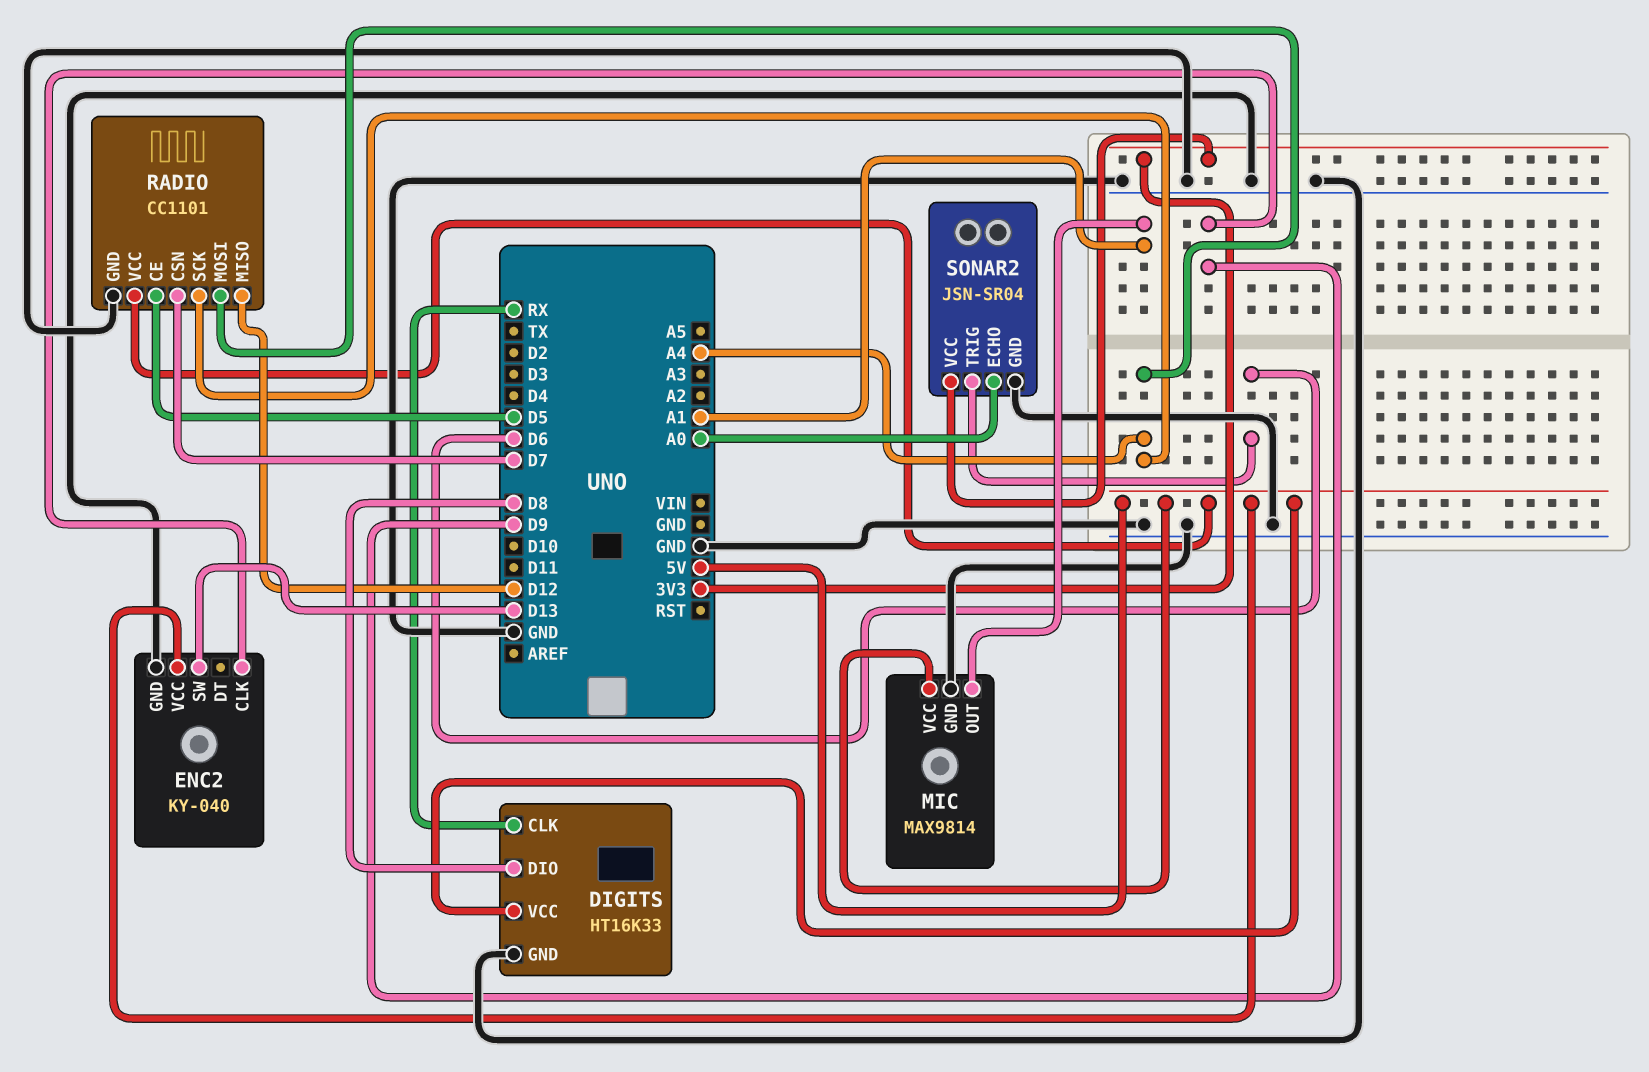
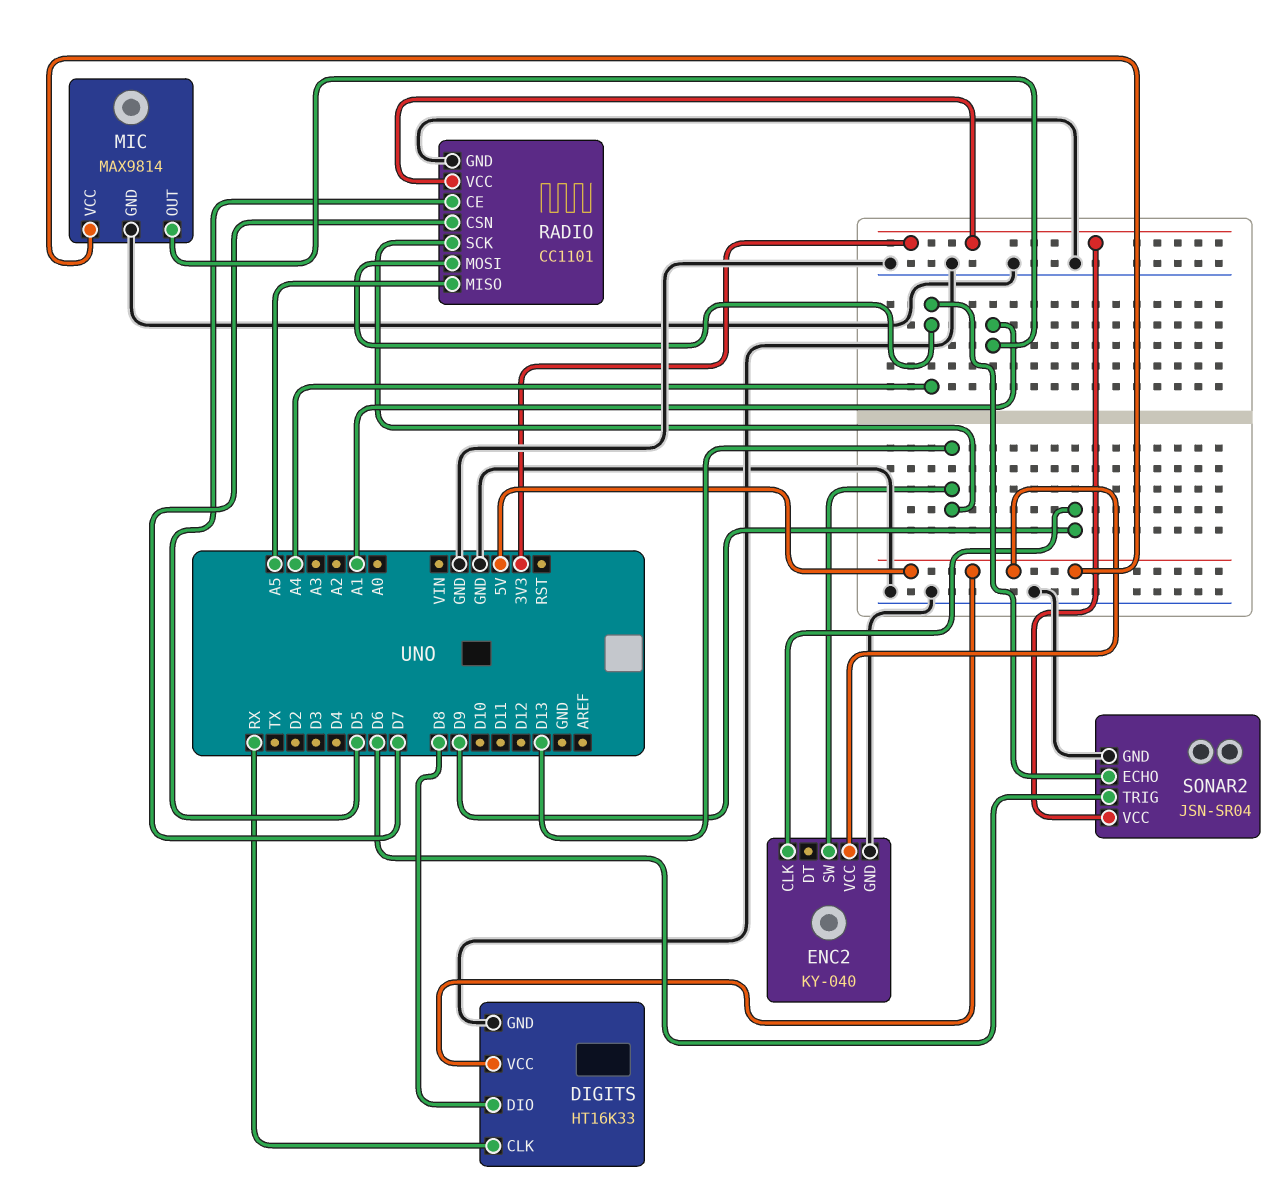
RADIO pin MISO: D12 -> A5
RADIO pin SCK: A4 -> D13
RADIO pin VCC: 5V -> 3V3
SONAR2 pin ECHO: A0 -> A4

